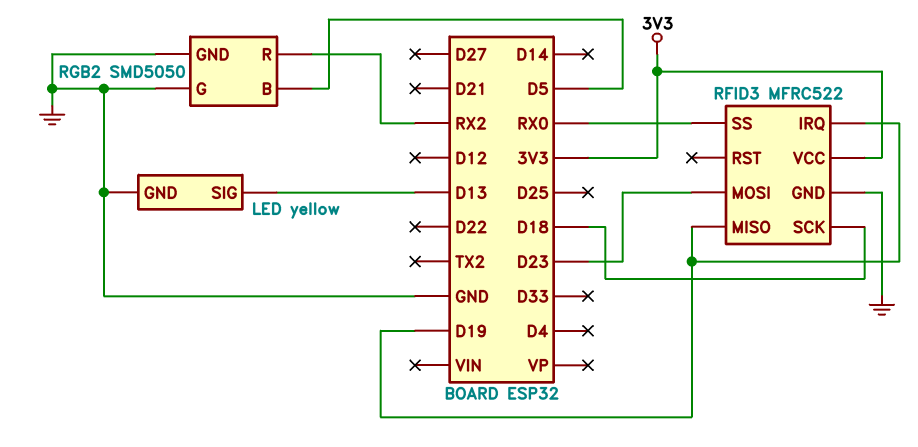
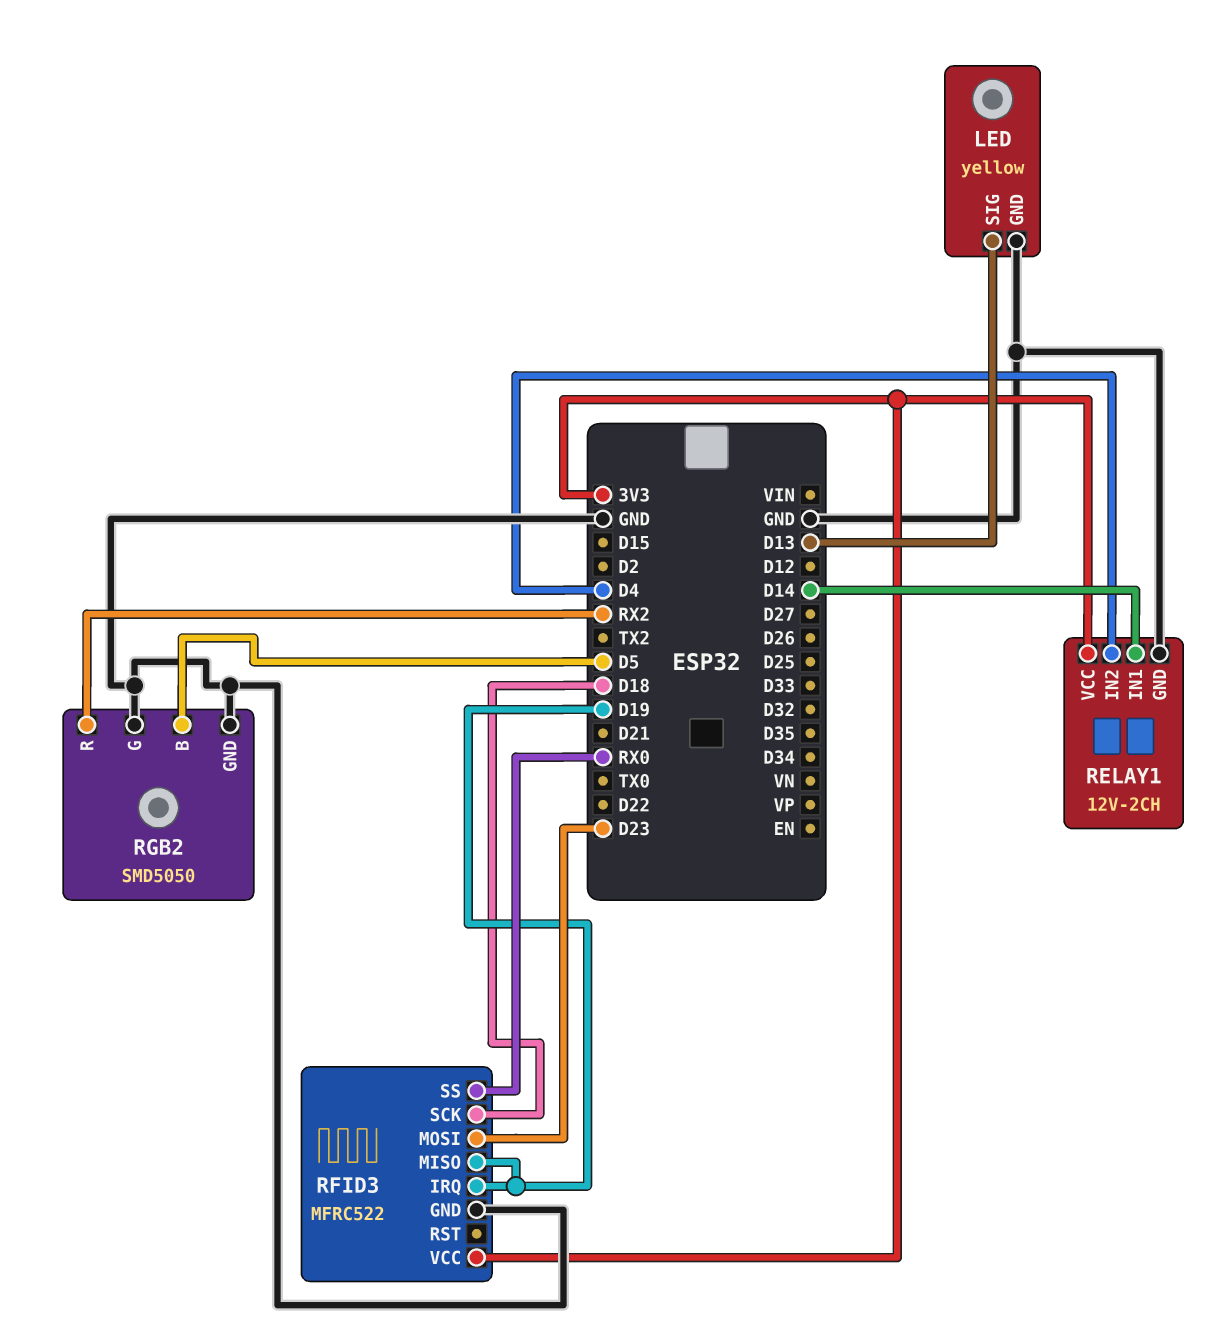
RELAY1: none -> 12V-2CH
RELAY1 pin GND: none -> GND
RELAY1 pin IN1: none -> D14
RELAY1 pin IN2: none -> D4
RELAY1 pin VCC: none -> 3V3

